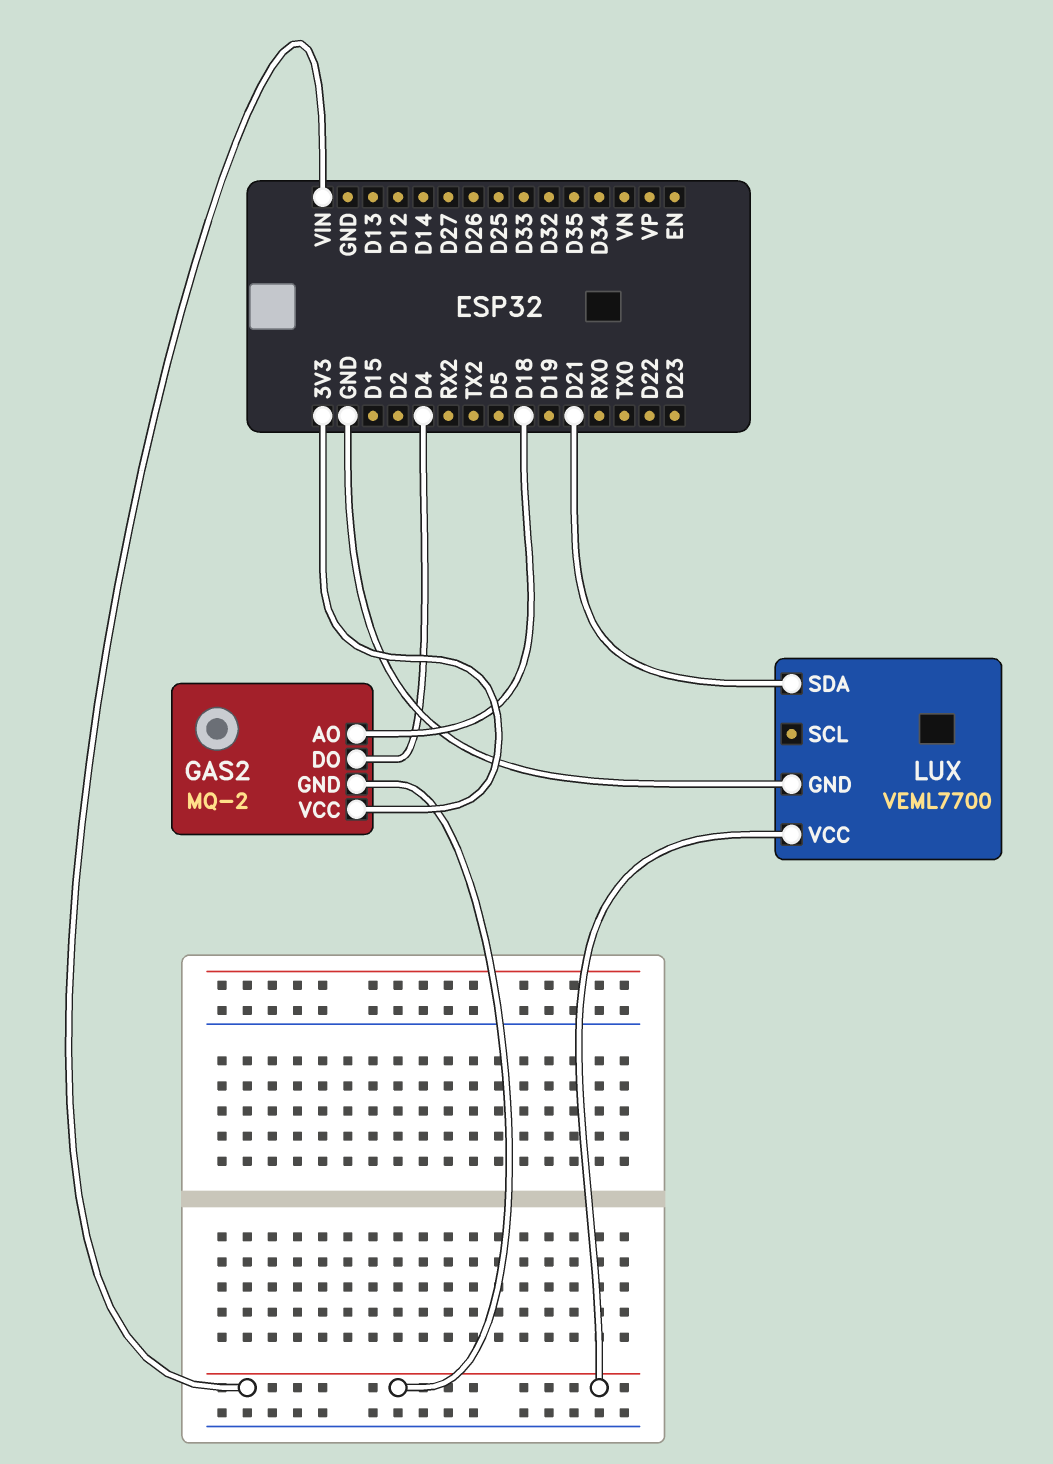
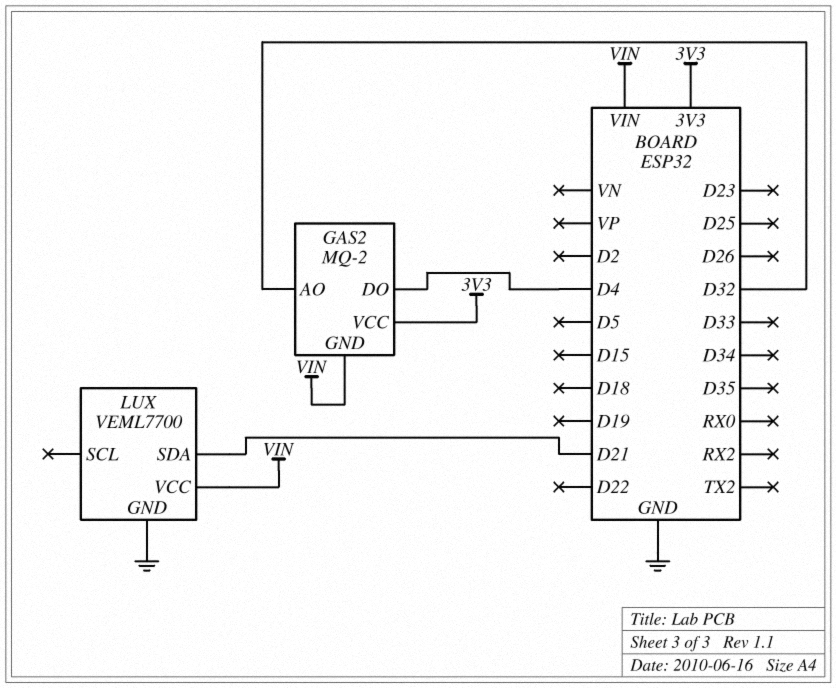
GAS2 pin AO: D18 -> D32

